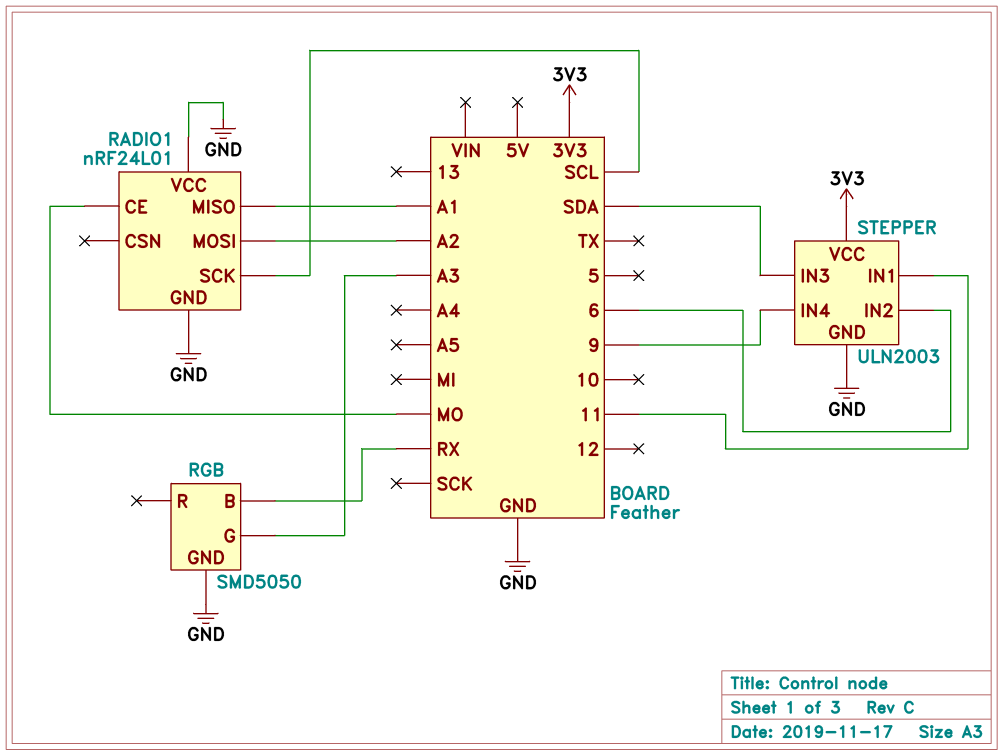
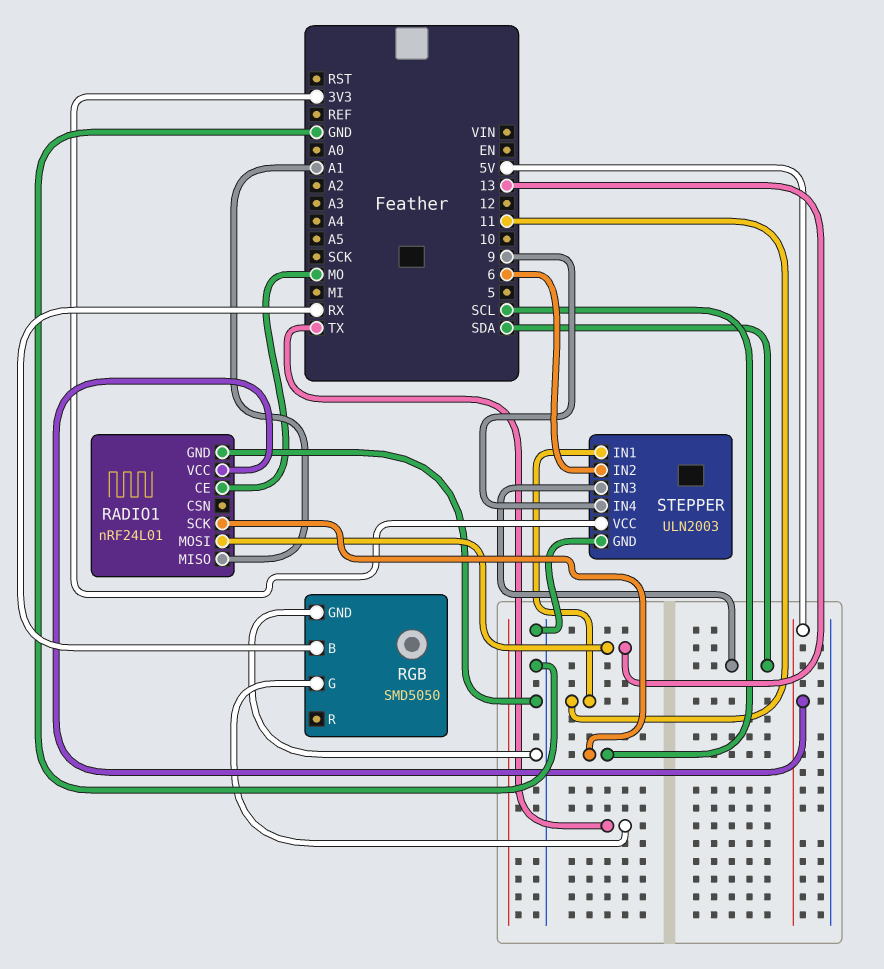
RADIO1 pin MOSI: A2 -> 13
RADIO1 pin VCC: GND -> 5V
RGB pin G: A3 -> TX

